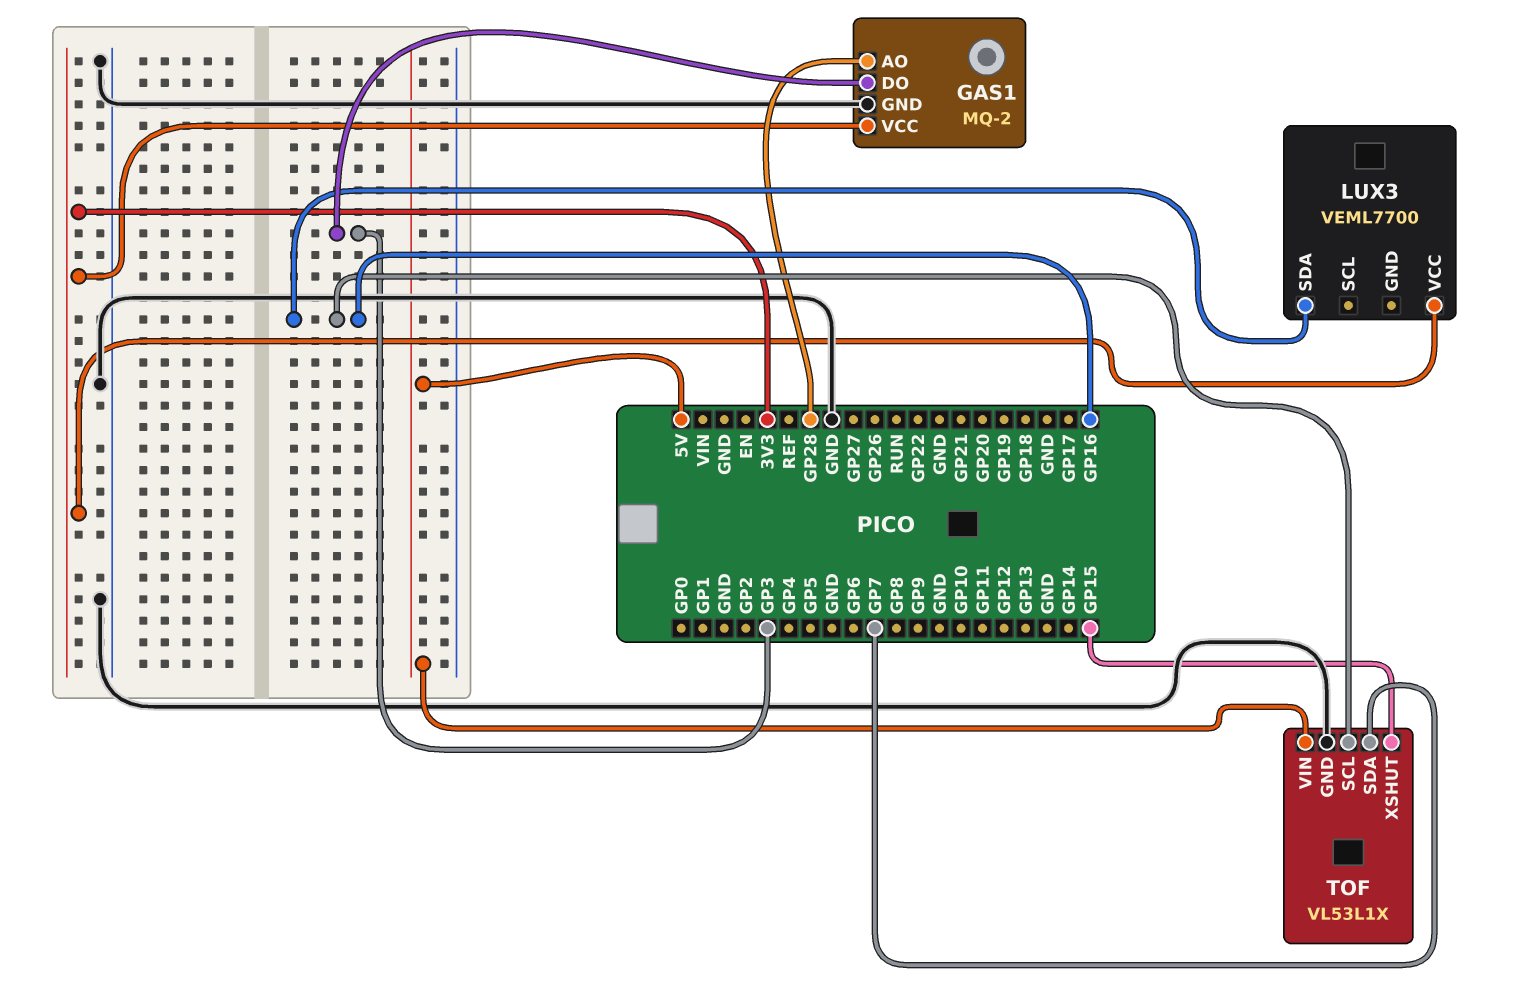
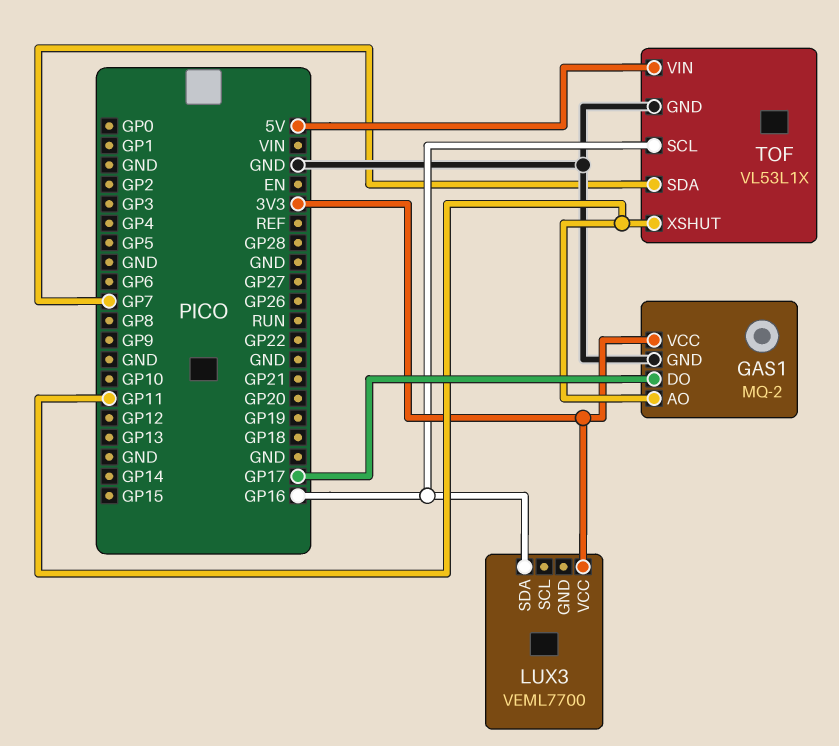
GAS1 pin AO: GP28 -> GP11
GAS1 pin DO: GP3 -> GP17
TOF pin XSHUT: GP15 -> GP11

